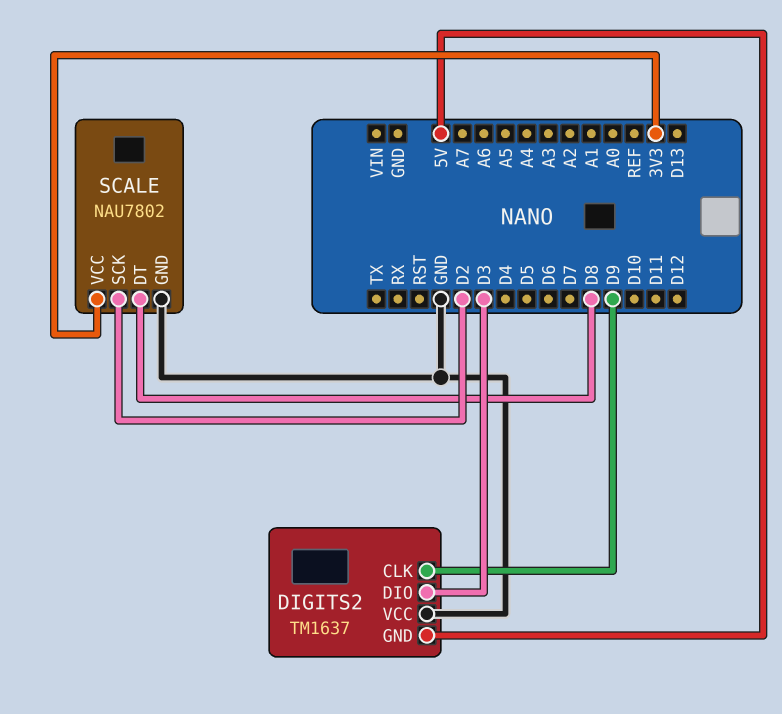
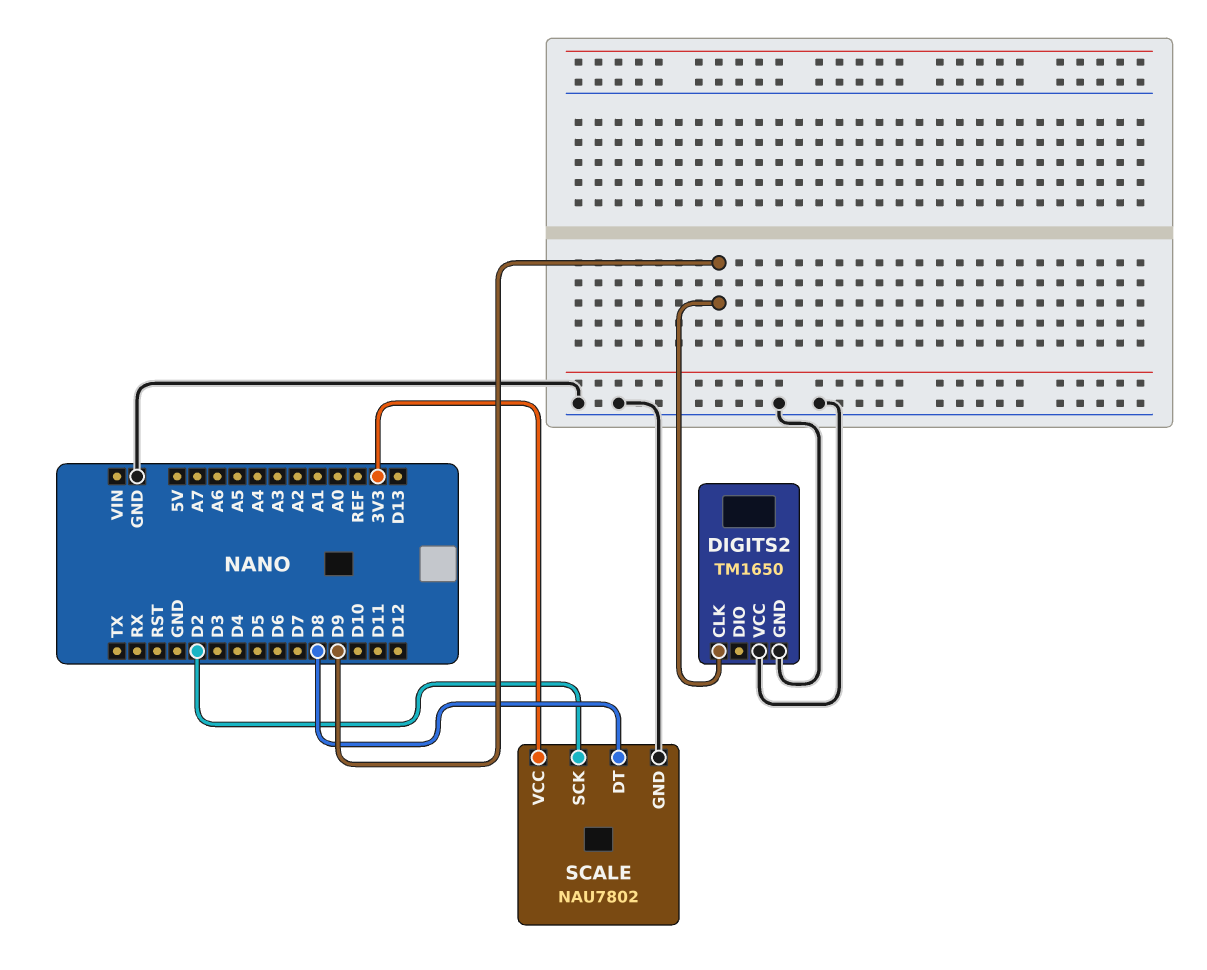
DIGITS2: TM1637 -> TM1650
DIGITS2 pin DIO: D3 -> none
DIGITS2 pin GND: 5V -> GND

